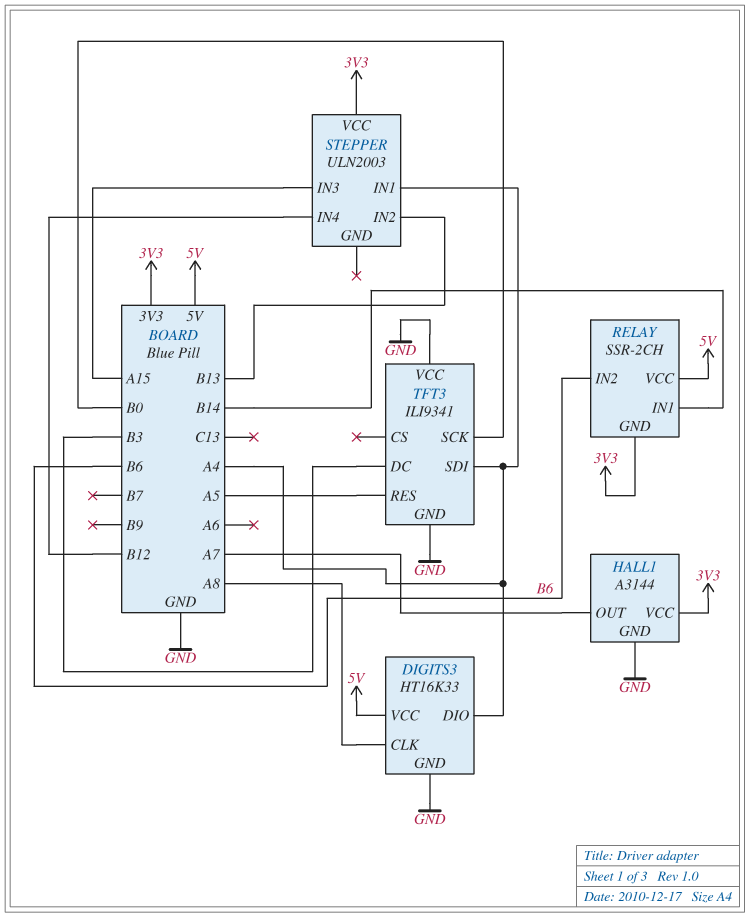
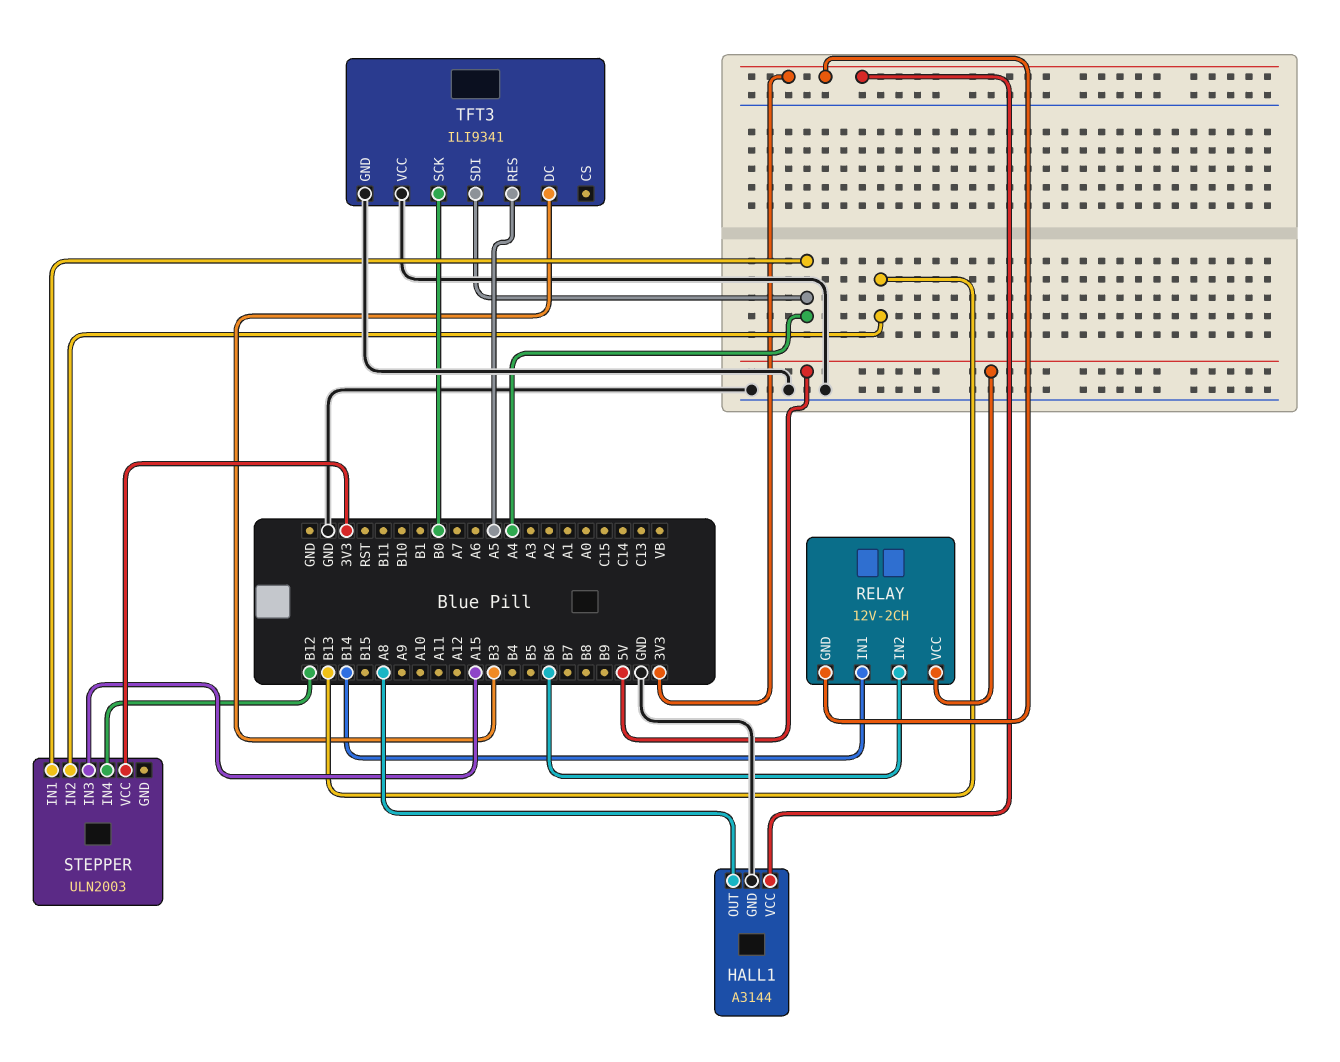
DIGITS3: HT16K33 -> none
DIGITS3 pin CLK: A8 -> none
DIGITS3 pin DIO: A4 -> none
DIGITS3 pin GND: GND -> none
DIGITS3 pin VCC: 5V -> none
HALL1 pin OUT: A7 -> A8
RELAY: SSR-2CH -> 12V-2CH

